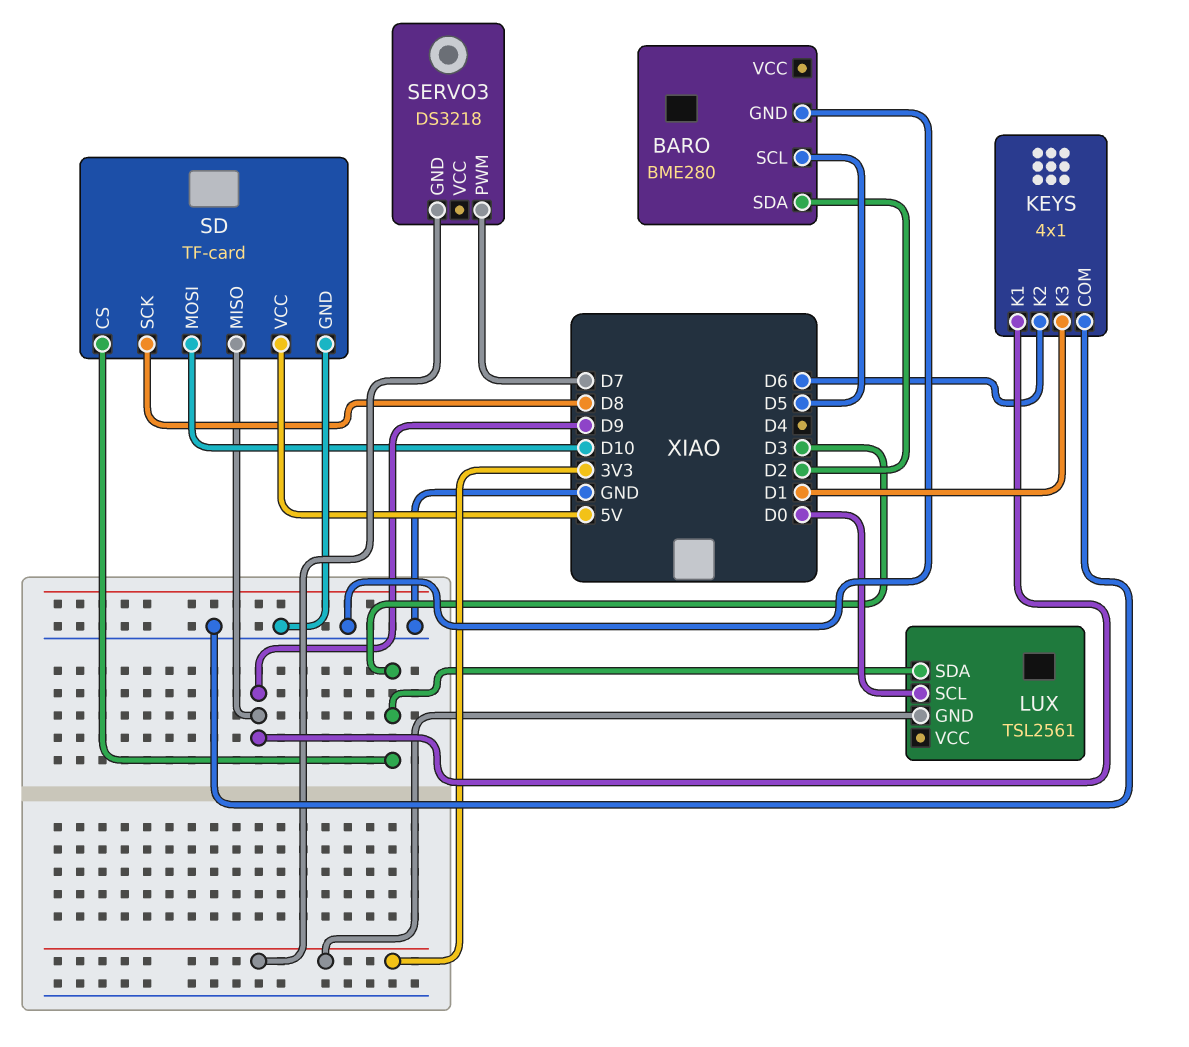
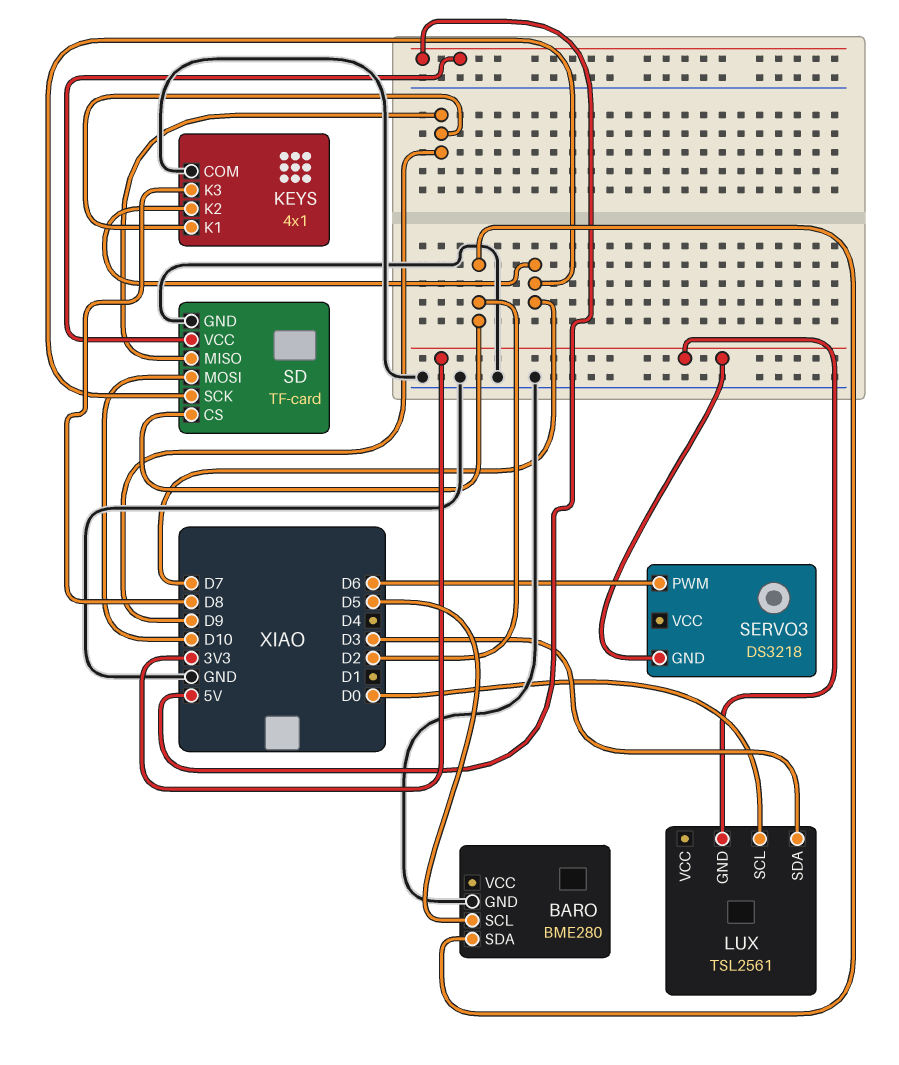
KEYS pin K2: D6 -> D7
KEYS pin K3: D1 -> D8
SD pin CS: D3 -> D2
SD pin SCK: D8 -> D7
SERVO3 pin PWM: D7 -> D6

